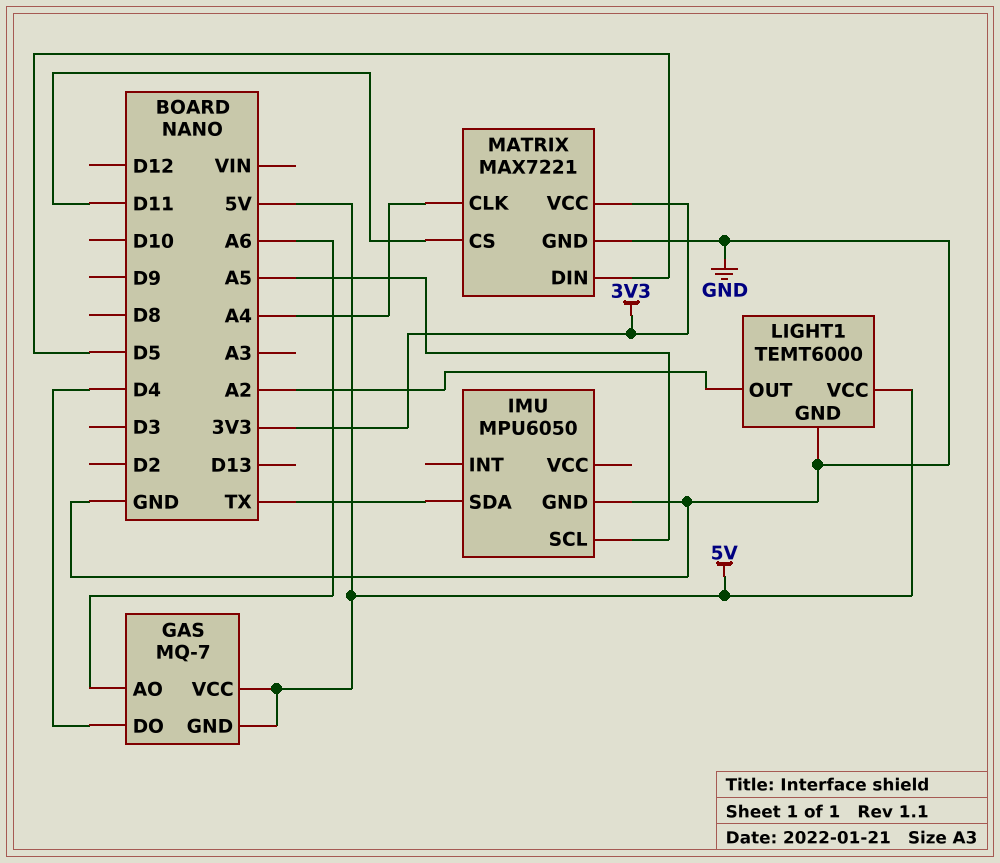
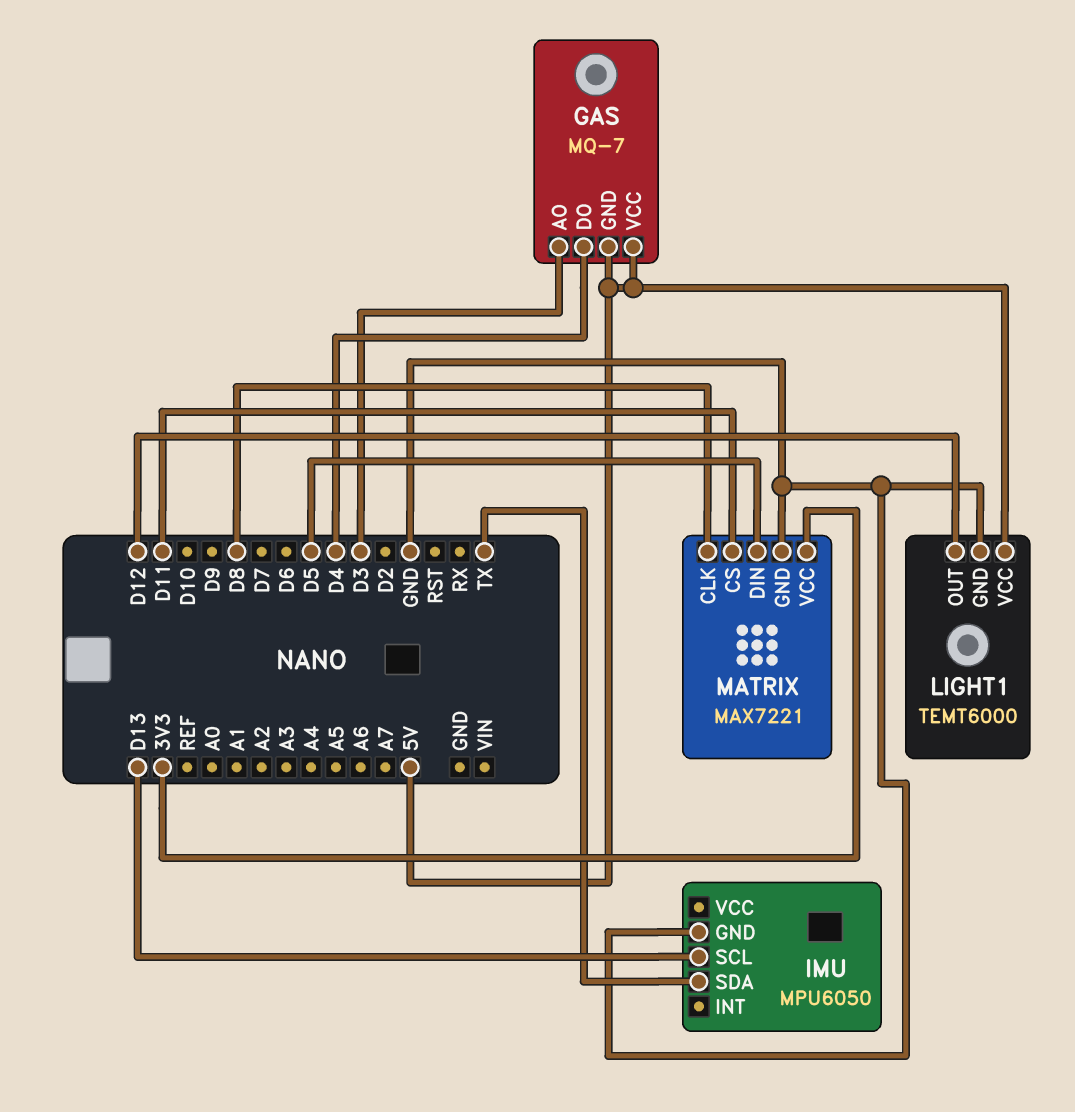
GAS pin AO: A6 -> D3
IMU pin SCL: A5 -> D13
LIGHT1 pin OUT: A2 -> D12
MATRIX pin CLK: A4 -> D8

